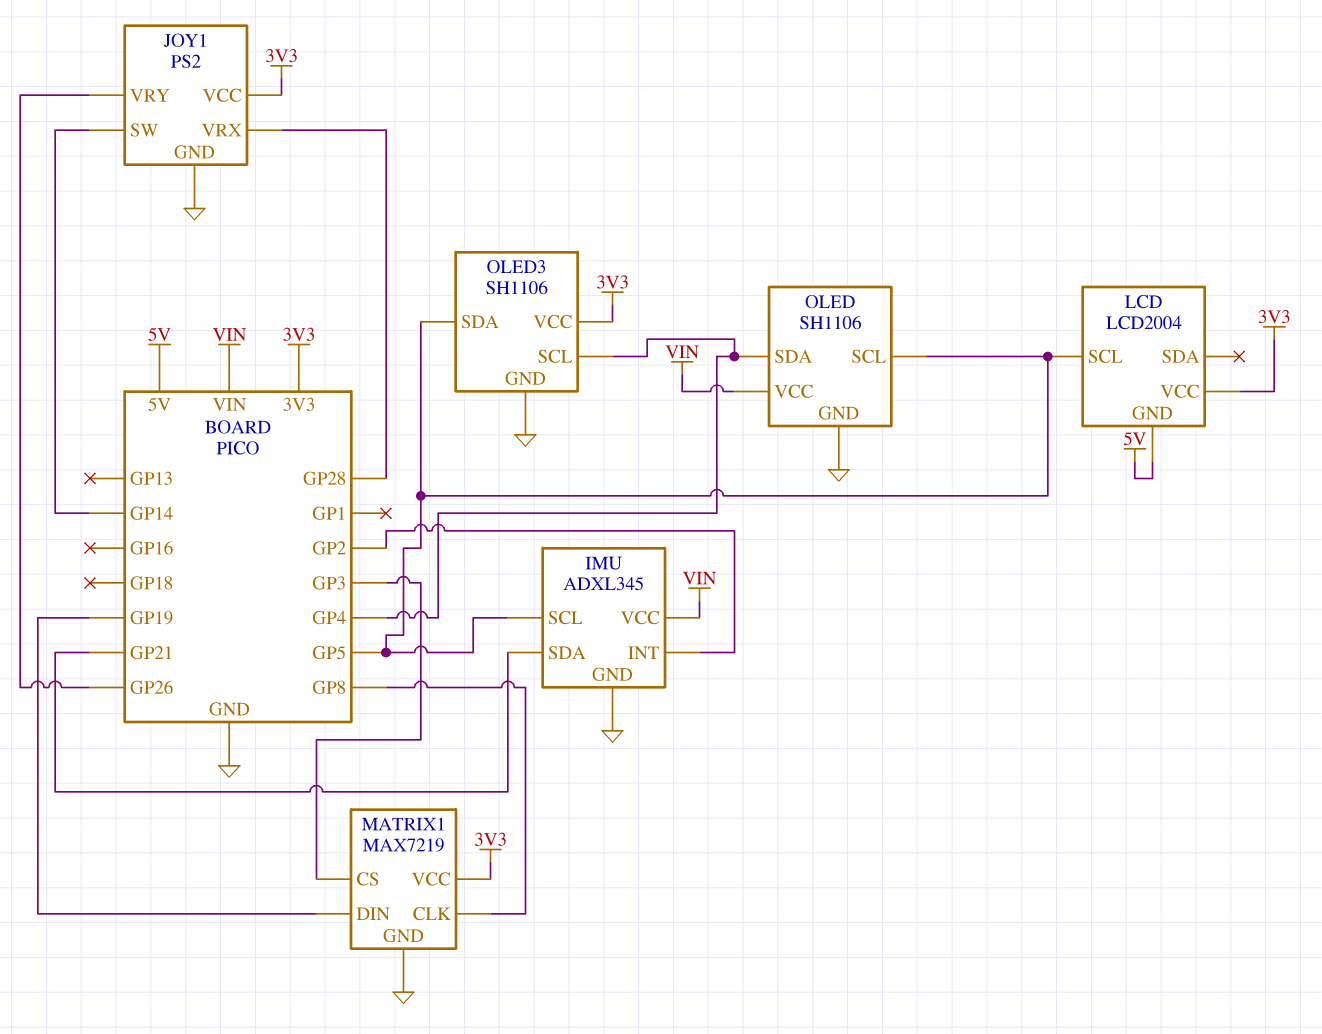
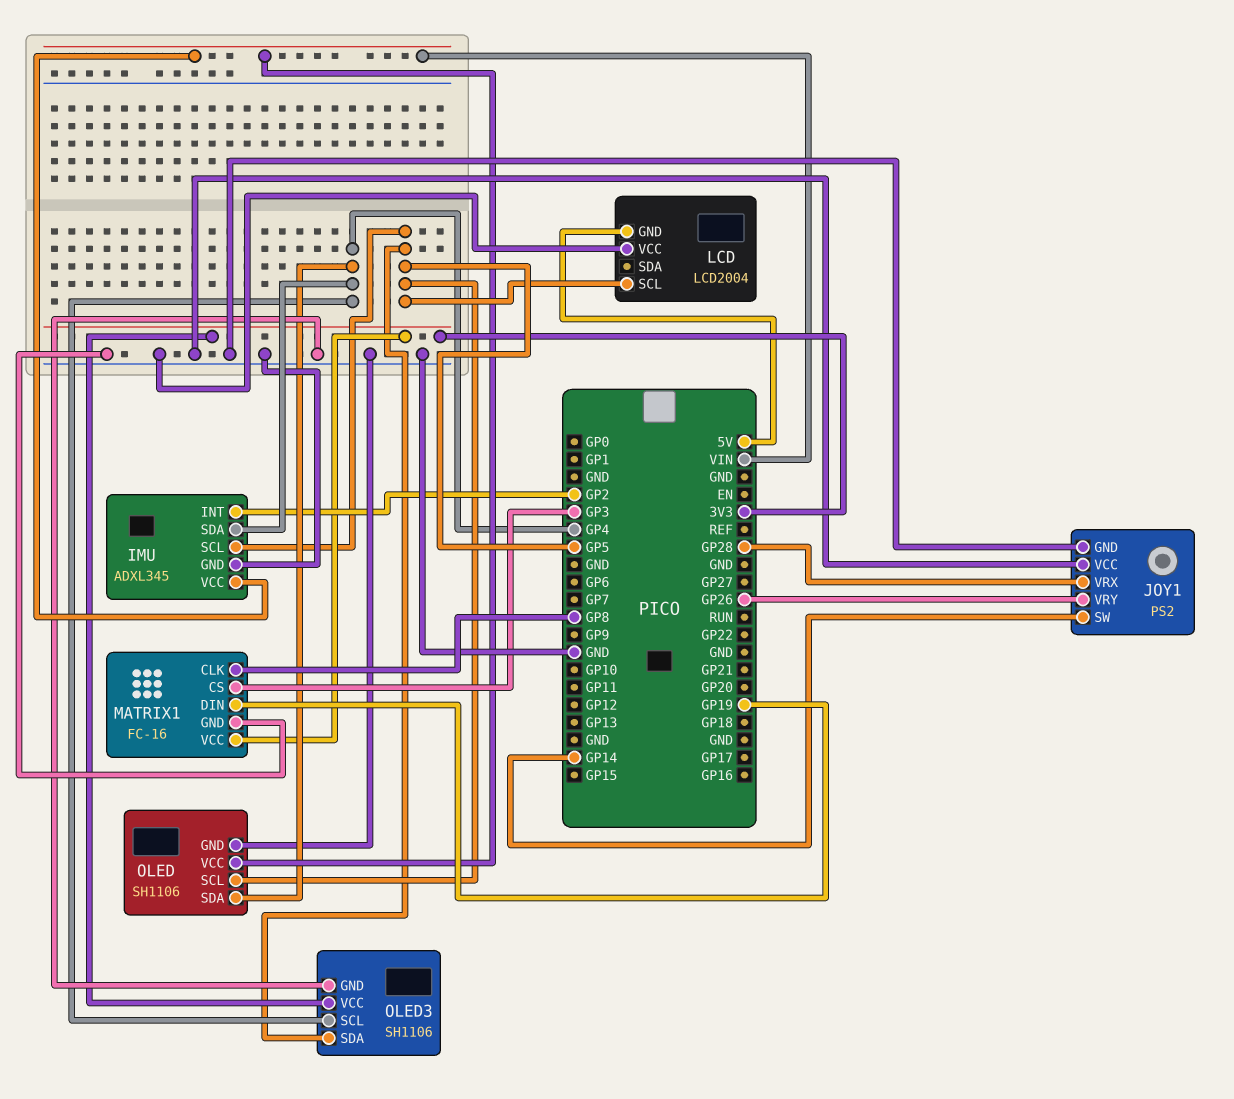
IMU pin SDA: GP21 -> GP4
JOY1 pin VCC: 3V3 -> GND
LCD pin VCC: 3V3 -> GND
MATRIX1: MAX7219 -> FC-16

